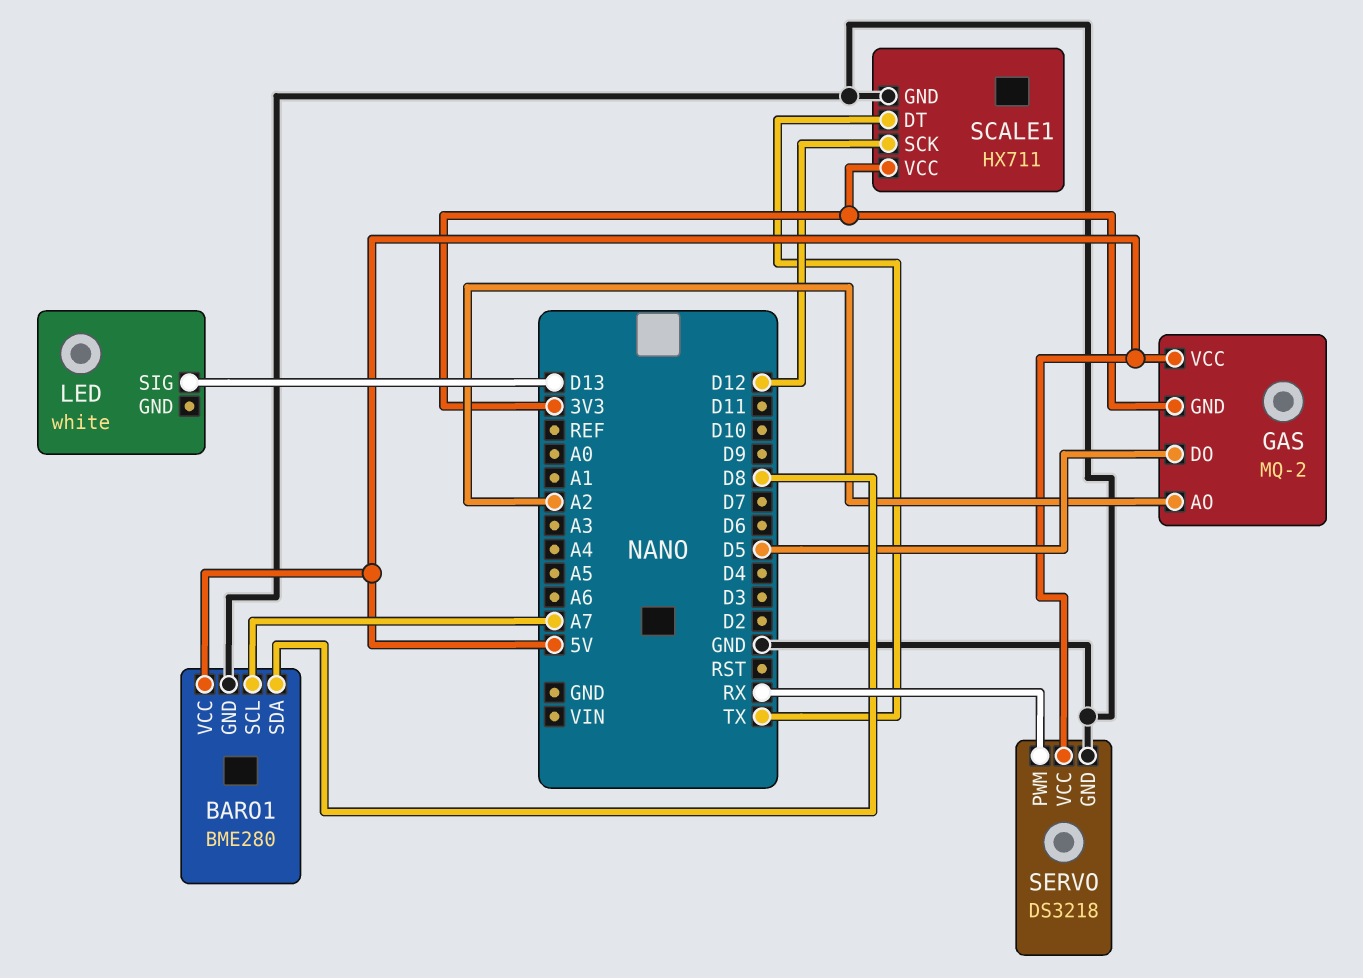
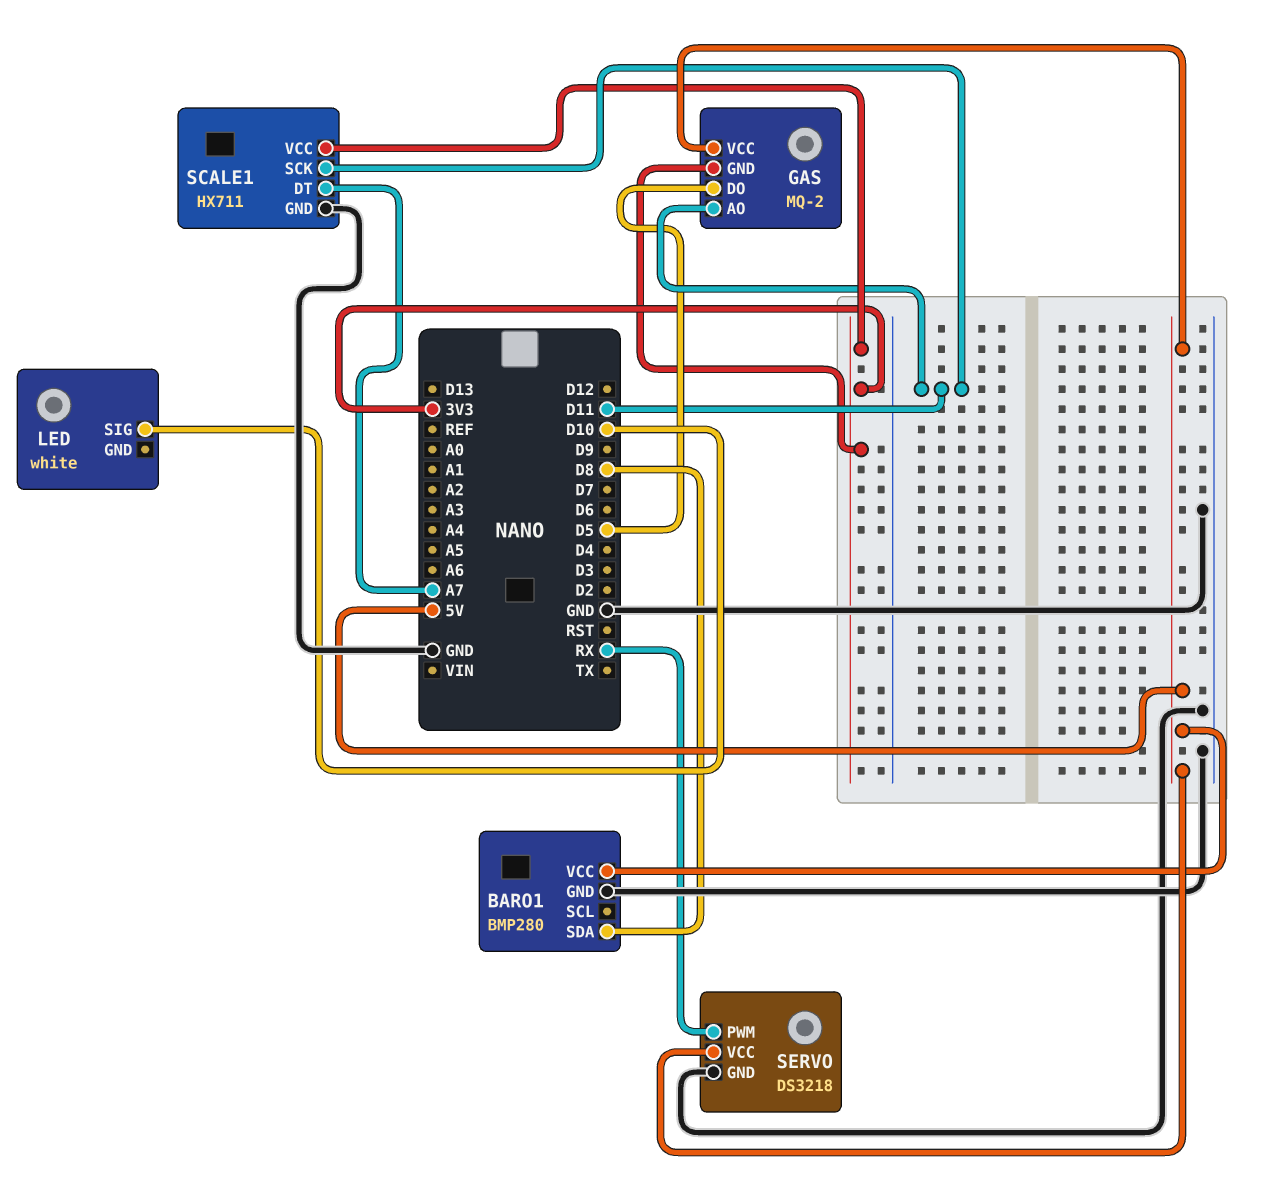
BARO1: BME280 -> BMP280
BARO1 pin SCL: A7 -> none
GAS pin AO: A2 -> D11
LED pin SIG: D13 -> D10
SCALE1 pin DT: TX -> A7
SCALE1 pin SCK: D12 -> D11

